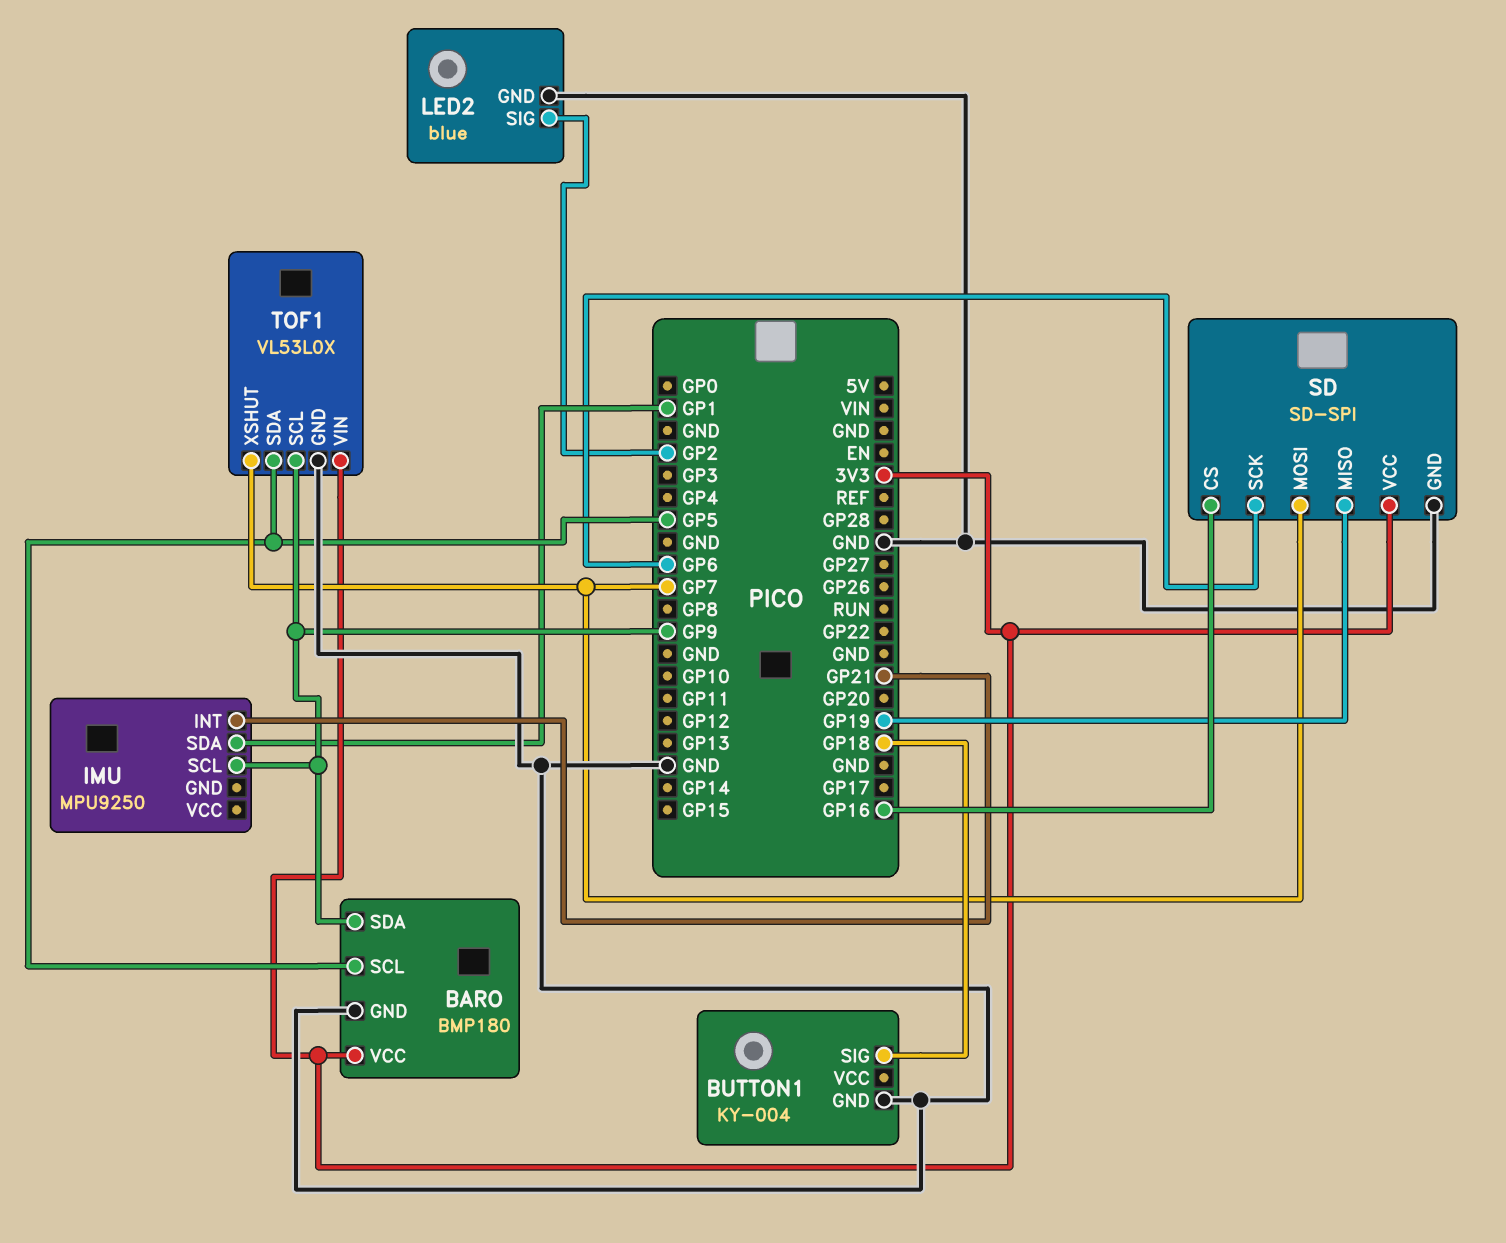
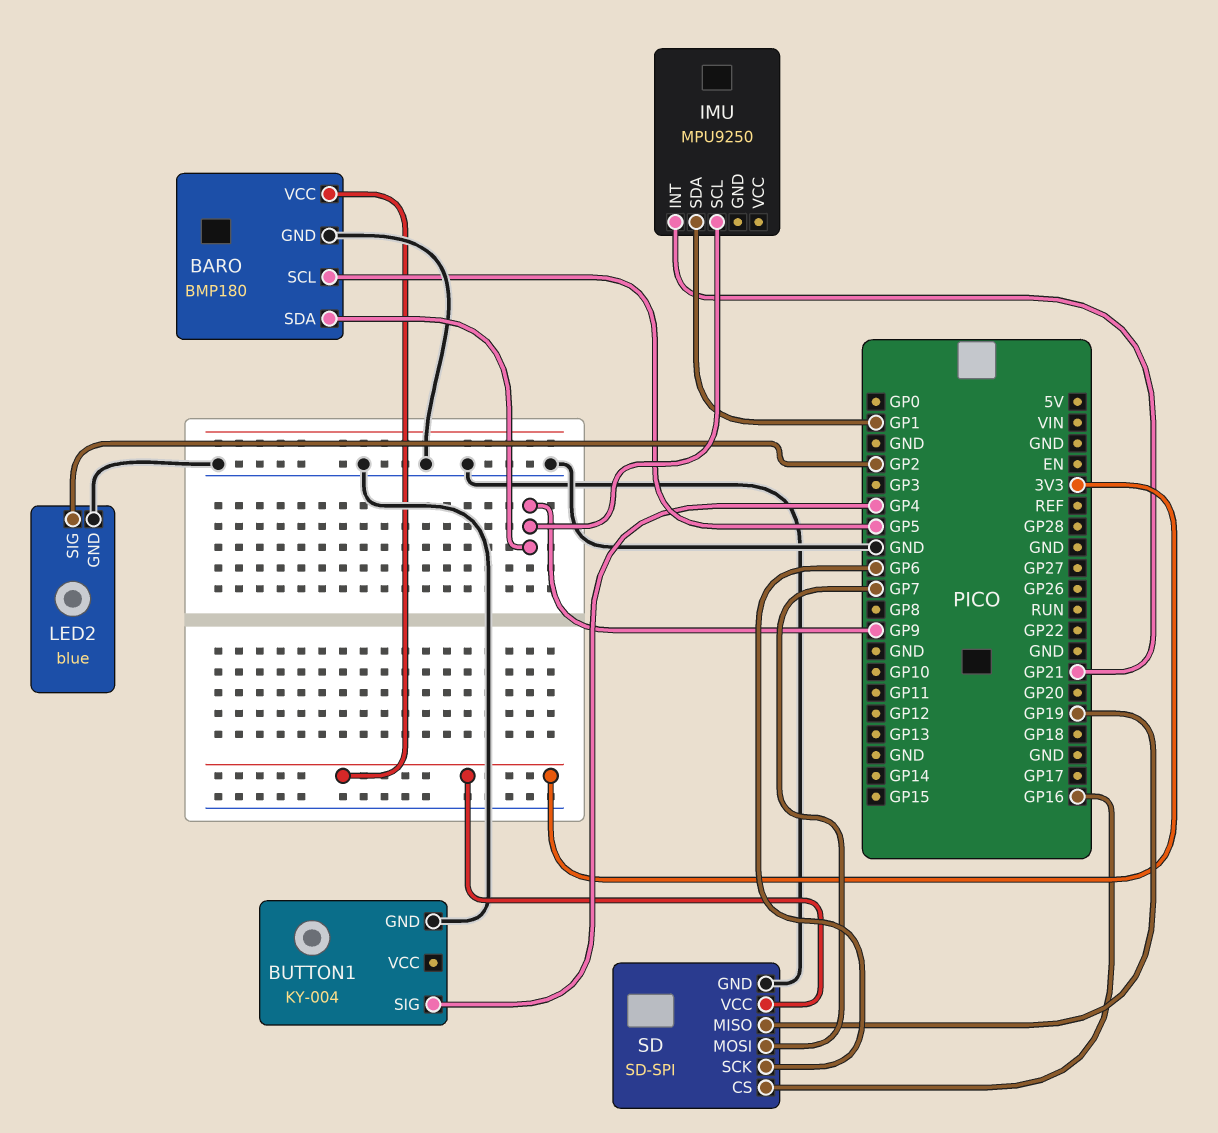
BUTTON1 pin SIG: GP18 -> GP4
TOF1: VL53L0X -> none
TOF1 pin GND: GND -> none
TOF1 pin SCL: GP9 -> none
TOF1 pin SDA: GP5 -> none
TOF1 pin VIN: 3V3 -> none
TOF1 pin XSHUT: GP7 -> none

